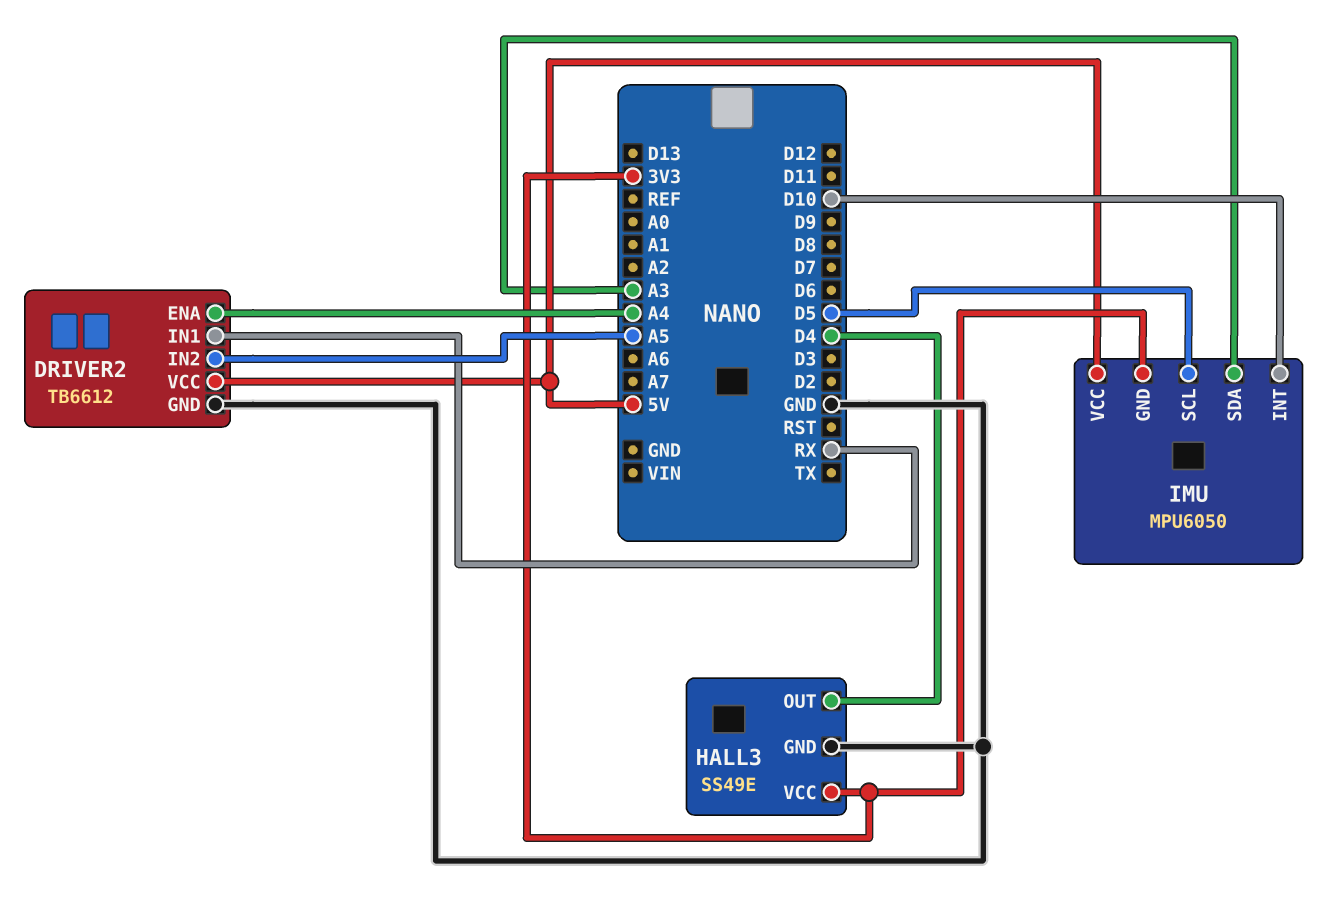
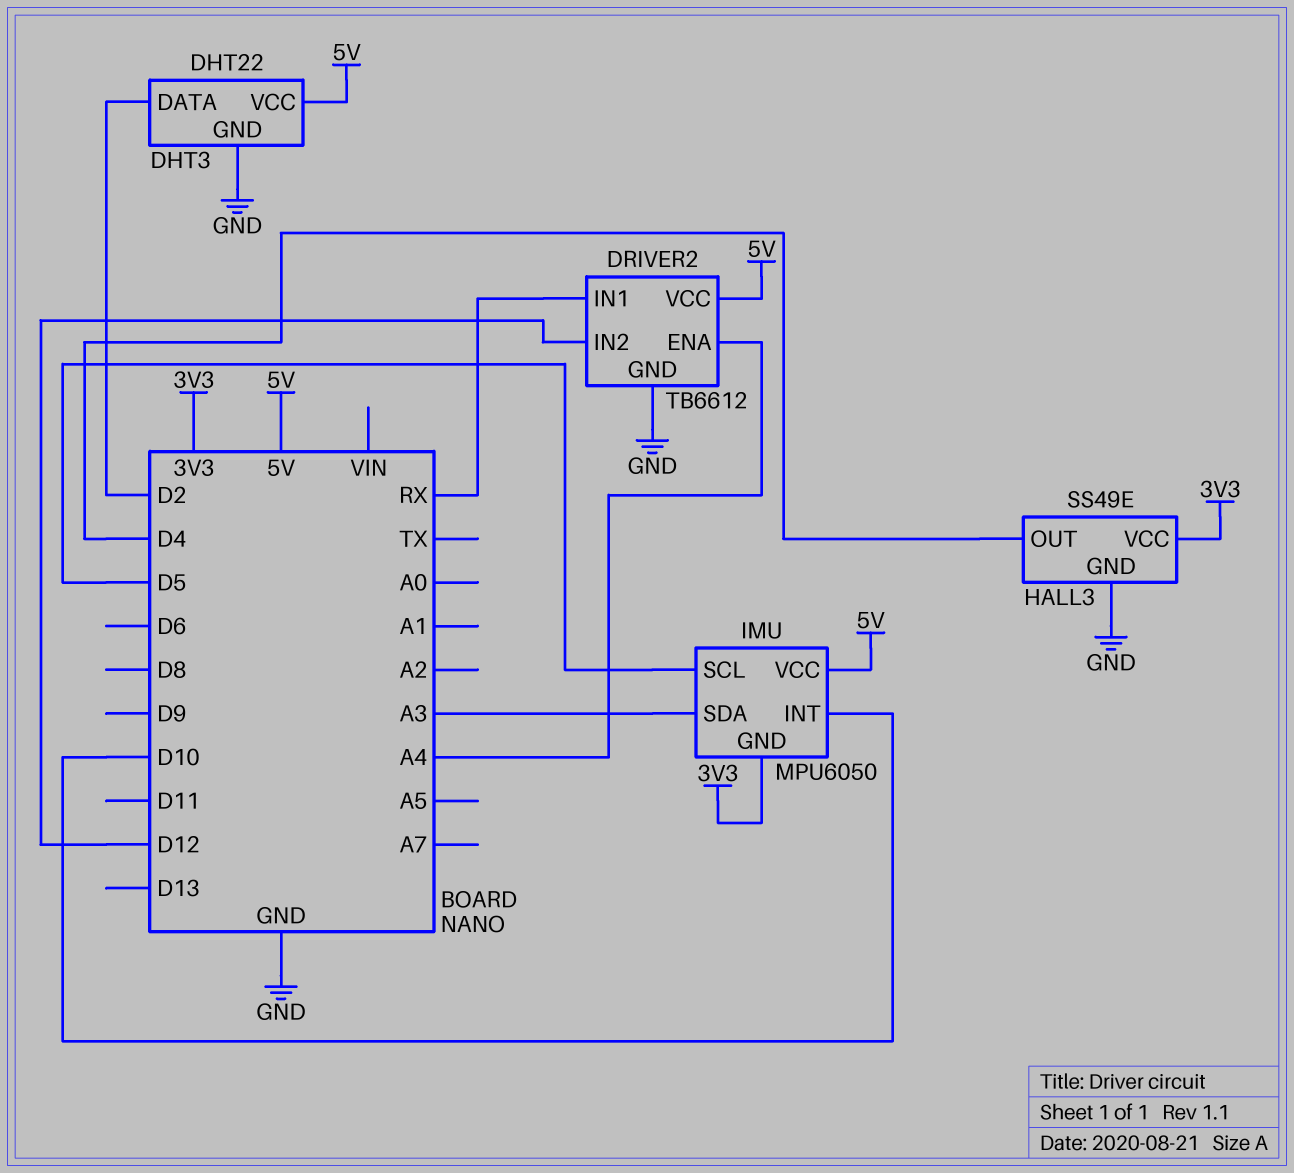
DHT3: none -> DHT22
DHT3 pin DATA: none -> D2
DHT3 pin GND: none -> GND
DHT3 pin VCC: none -> 5V
DRIVER2 pin IN2: A5 -> D12

